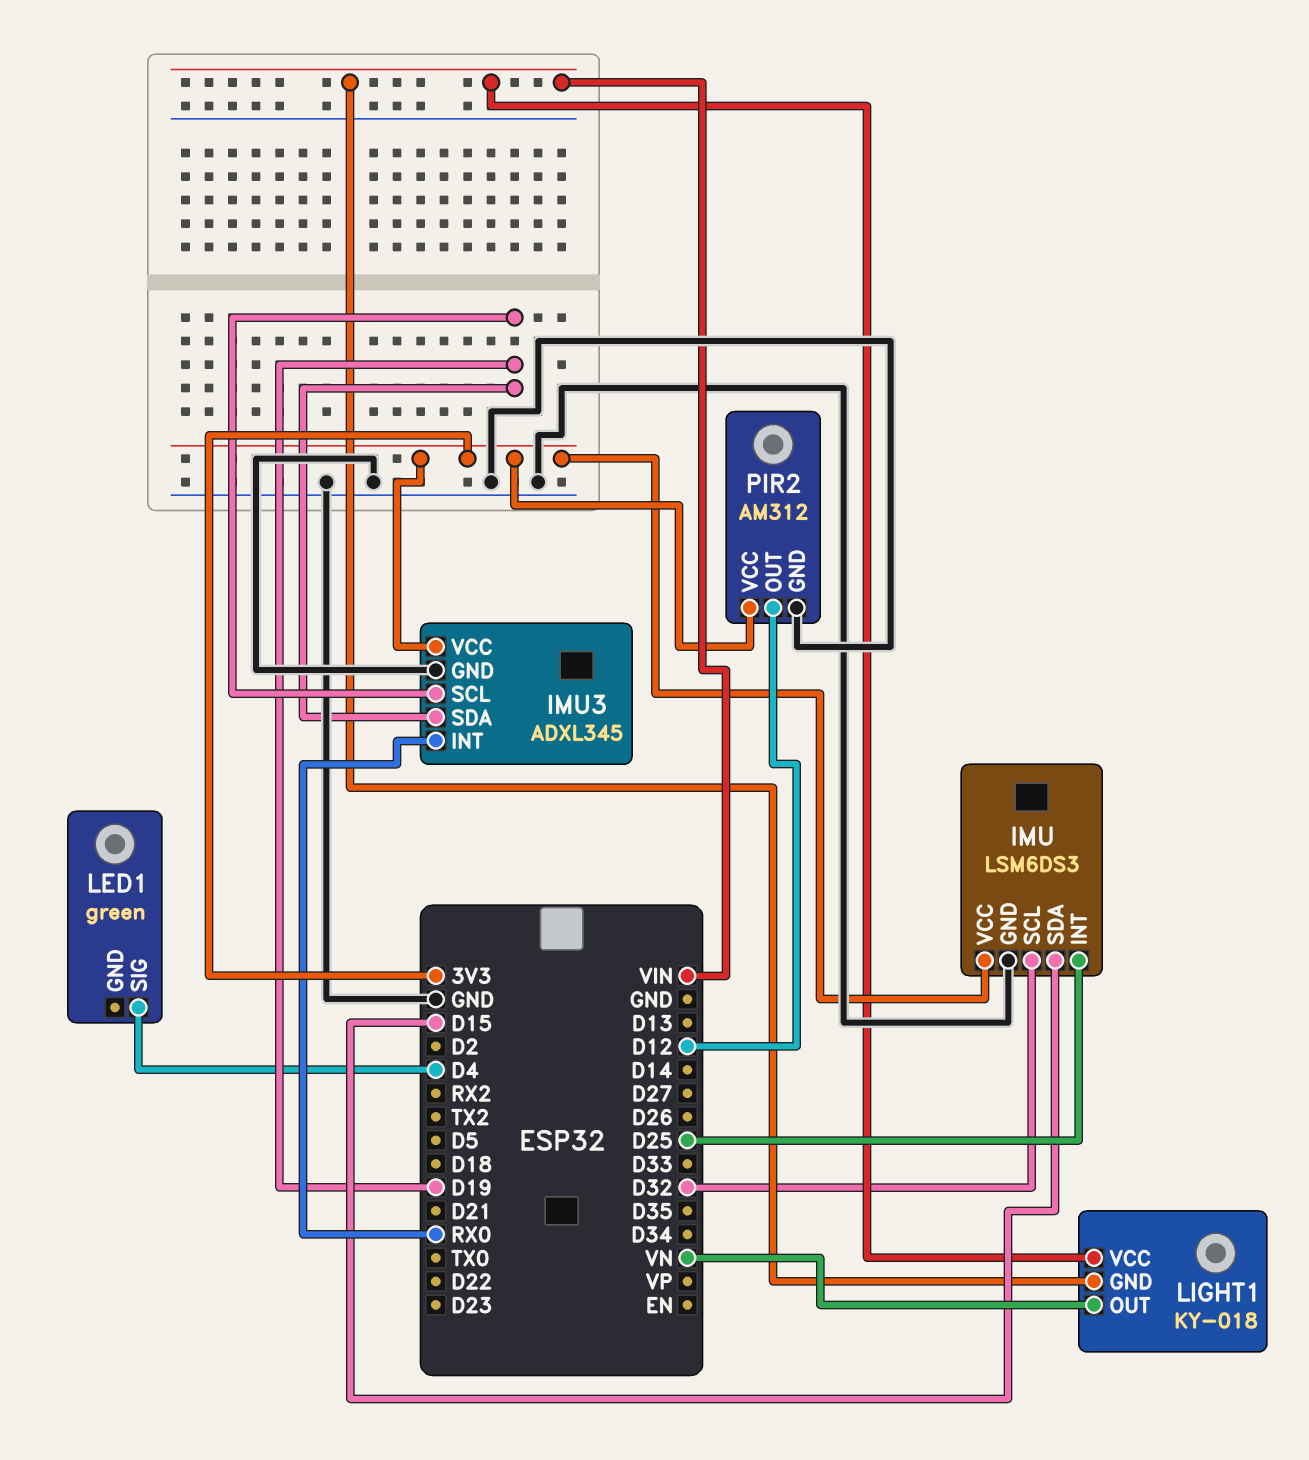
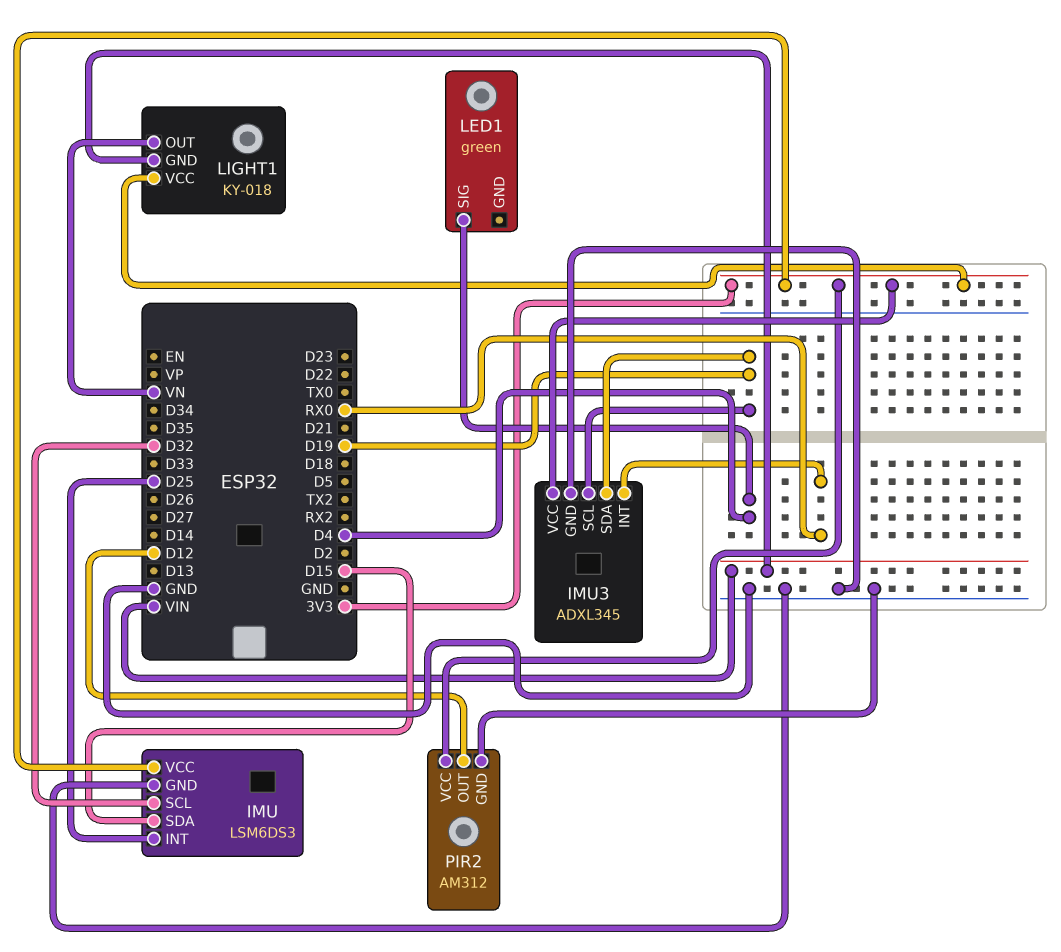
LIGHT1 pin VCC: VIN -> 3V3

